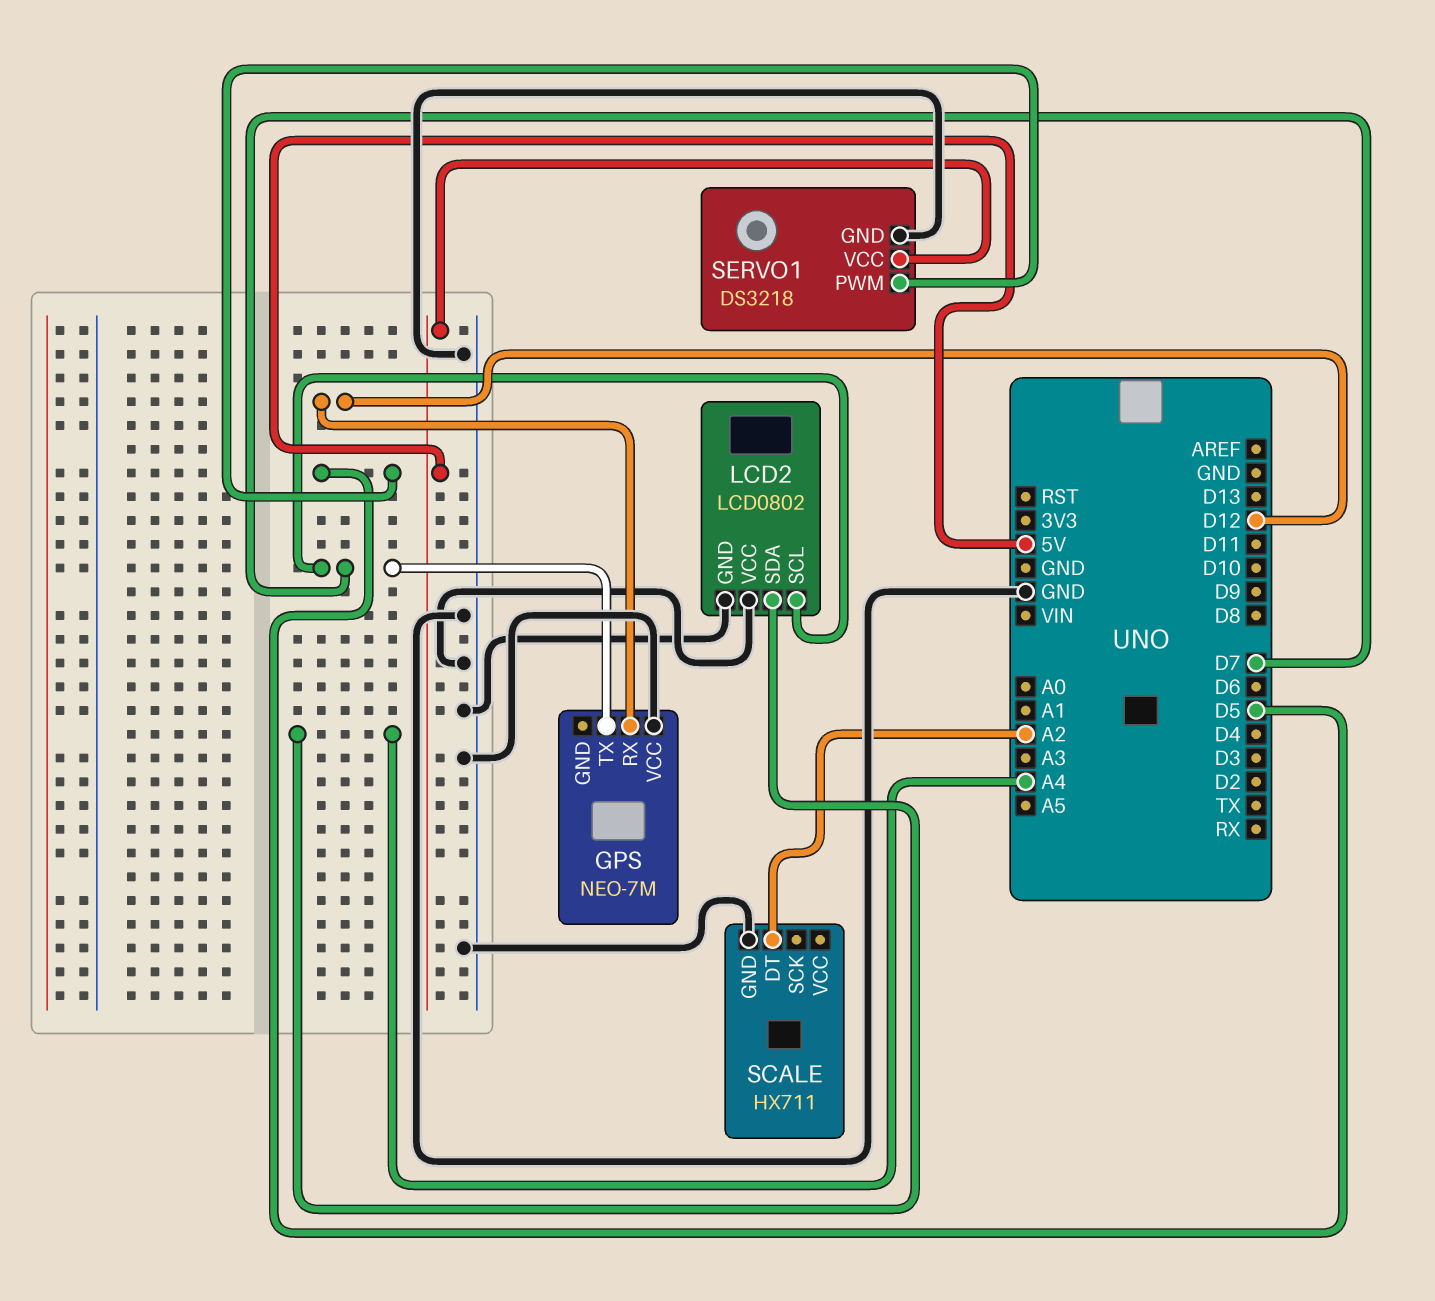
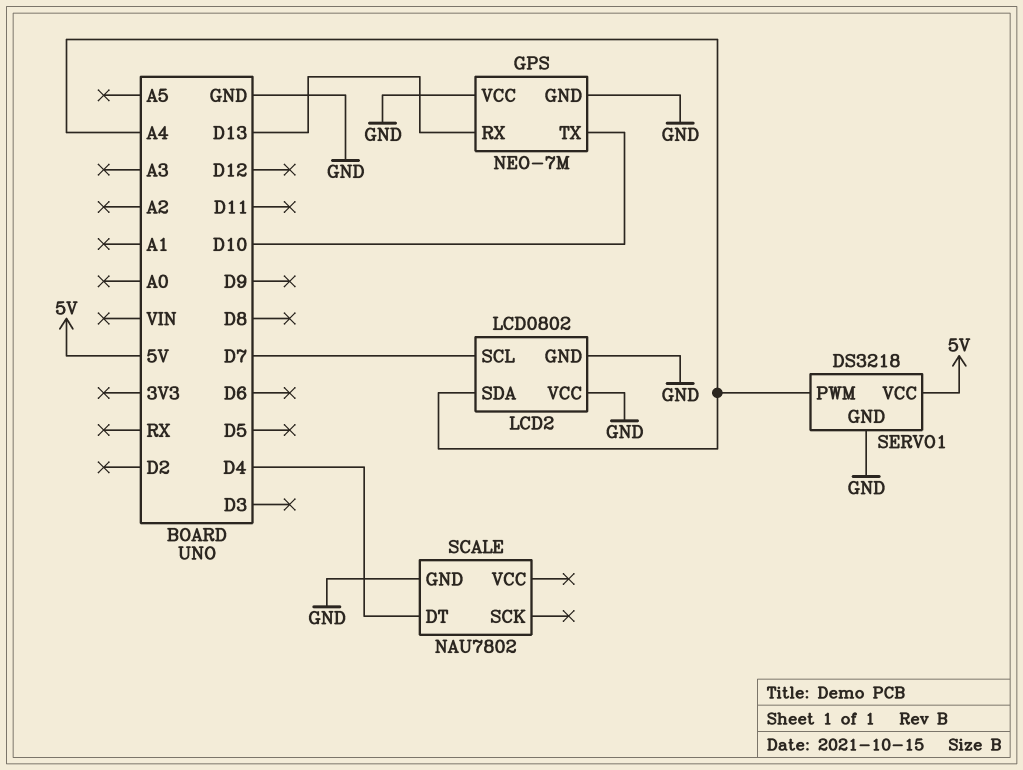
GPS pin GND: none -> GND
GPS pin RX: D12 -> D13
GPS pin TX: D7 -> D10
SCALE: HX711 -> NAU7802
SCALE pin DT: A2 -> D4
SERVO1 pin PWM: D5 -> A4

